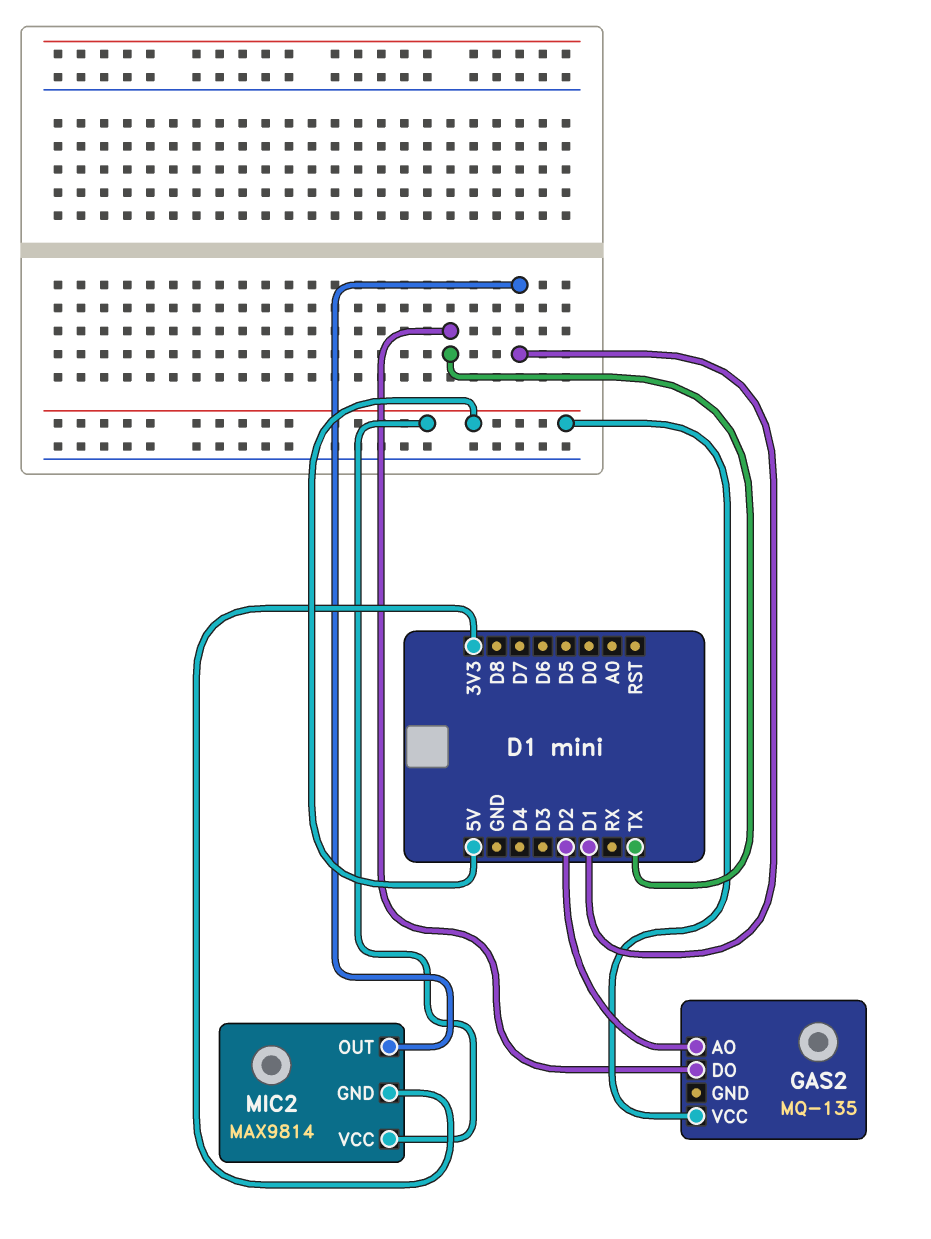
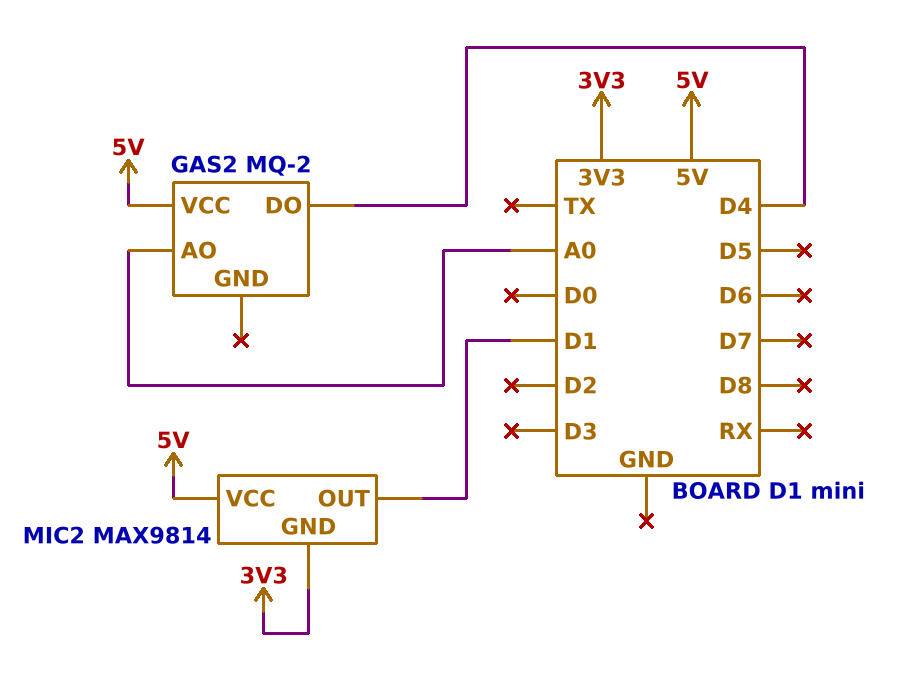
GAS2: MQ-135 -> MQ-2
GAS2 pin AO: D2 -> A0
GAS2 pin DO: TX -> D4

